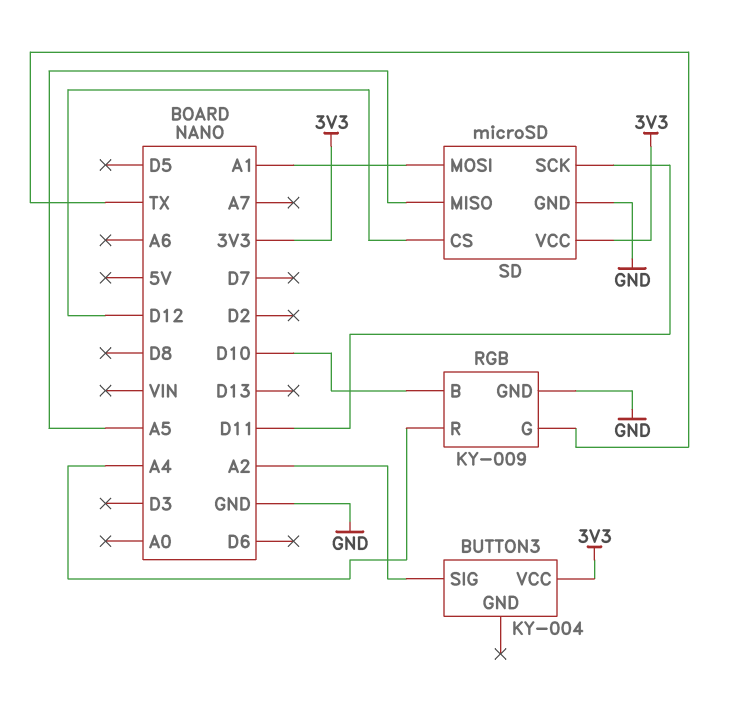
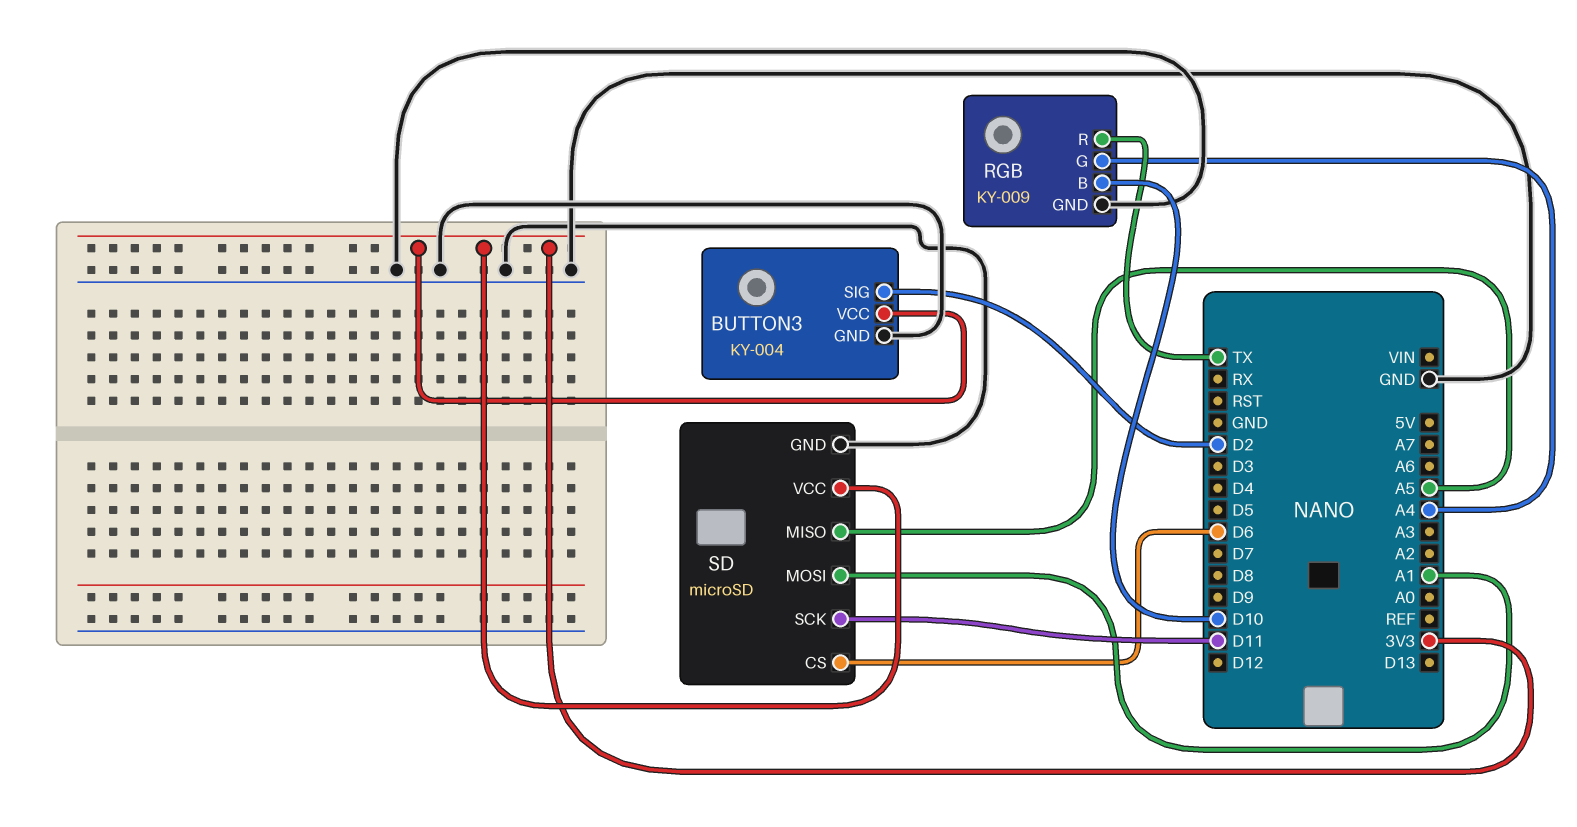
BUTTON3 pin GND: none -> GND
BUTTON3 pin SIG: A2 -> D2
RGB pin G: TX -> A4
RGB pin R: A4 -> TX
SD pin CS: D12 -> D6

